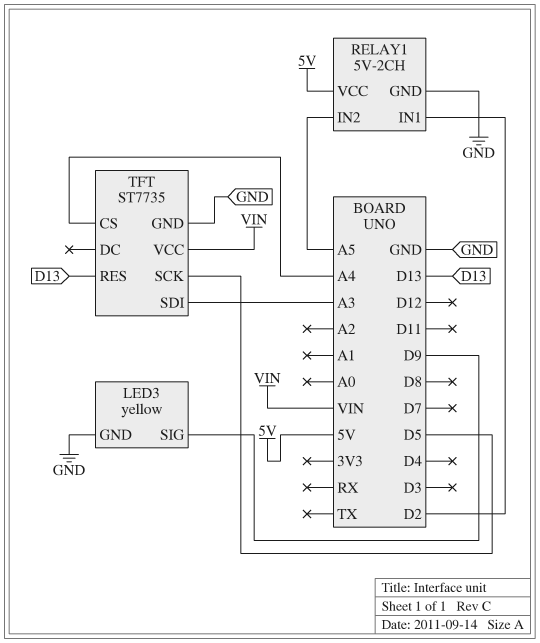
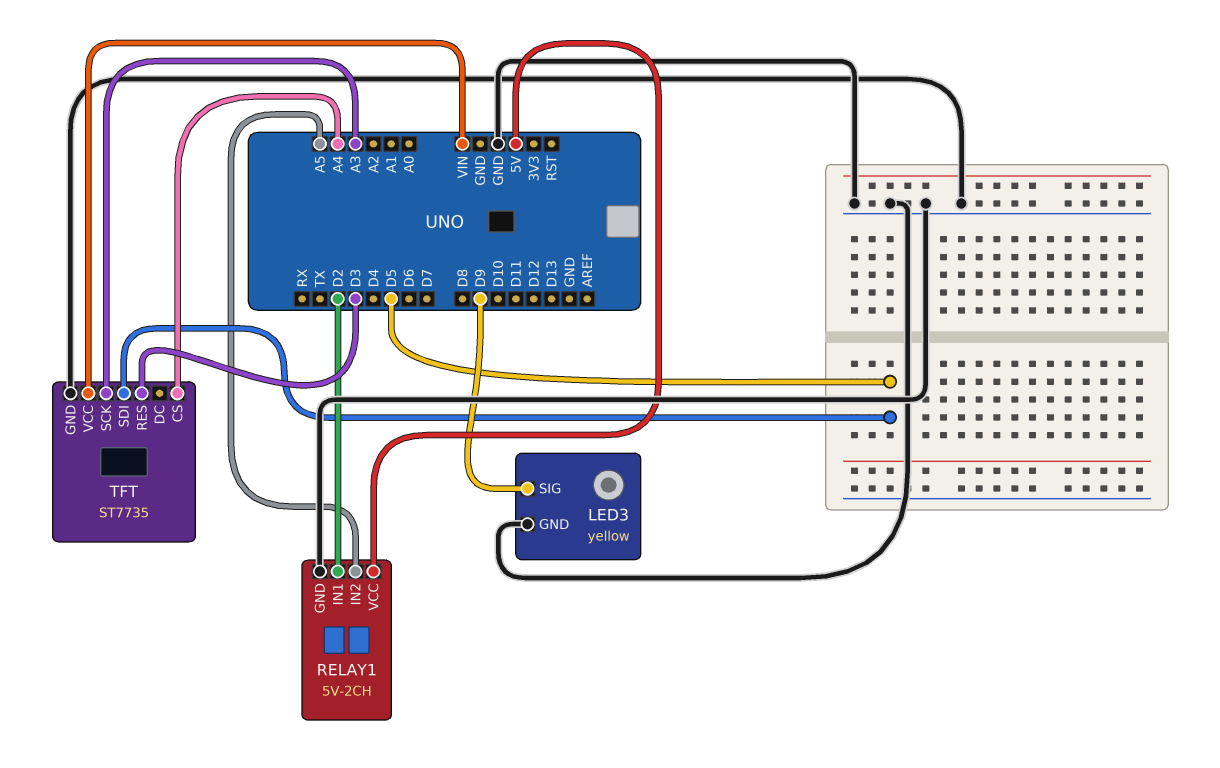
TFT pin RES: D13 -> D3
TFT pin SCK: D5 -> A3
TFT pin SDI: A3 -> D5

